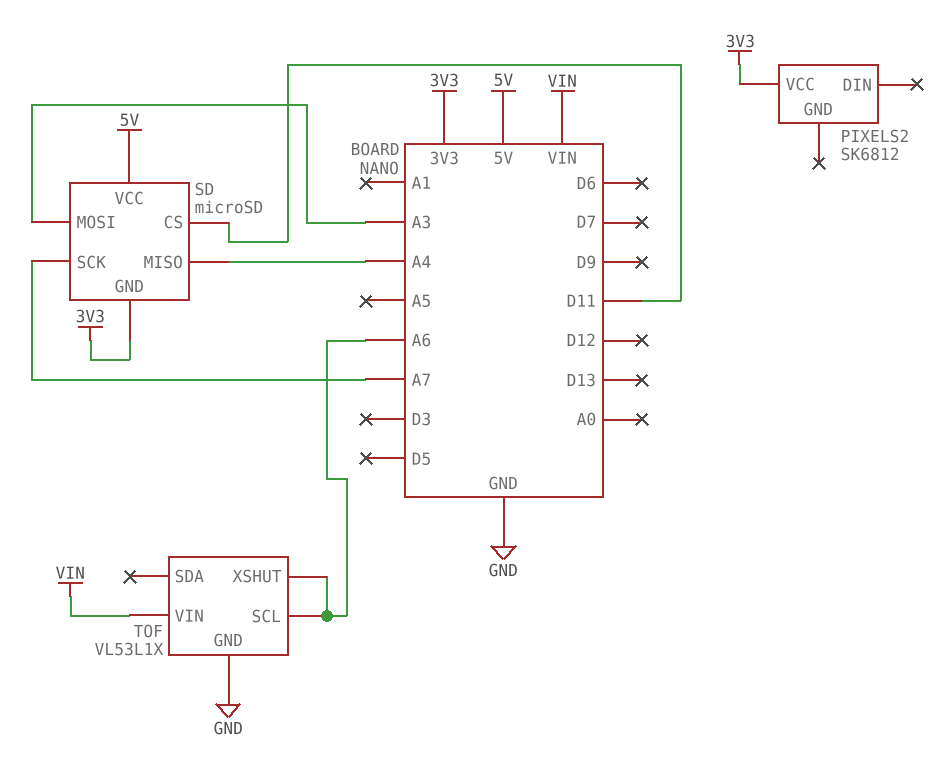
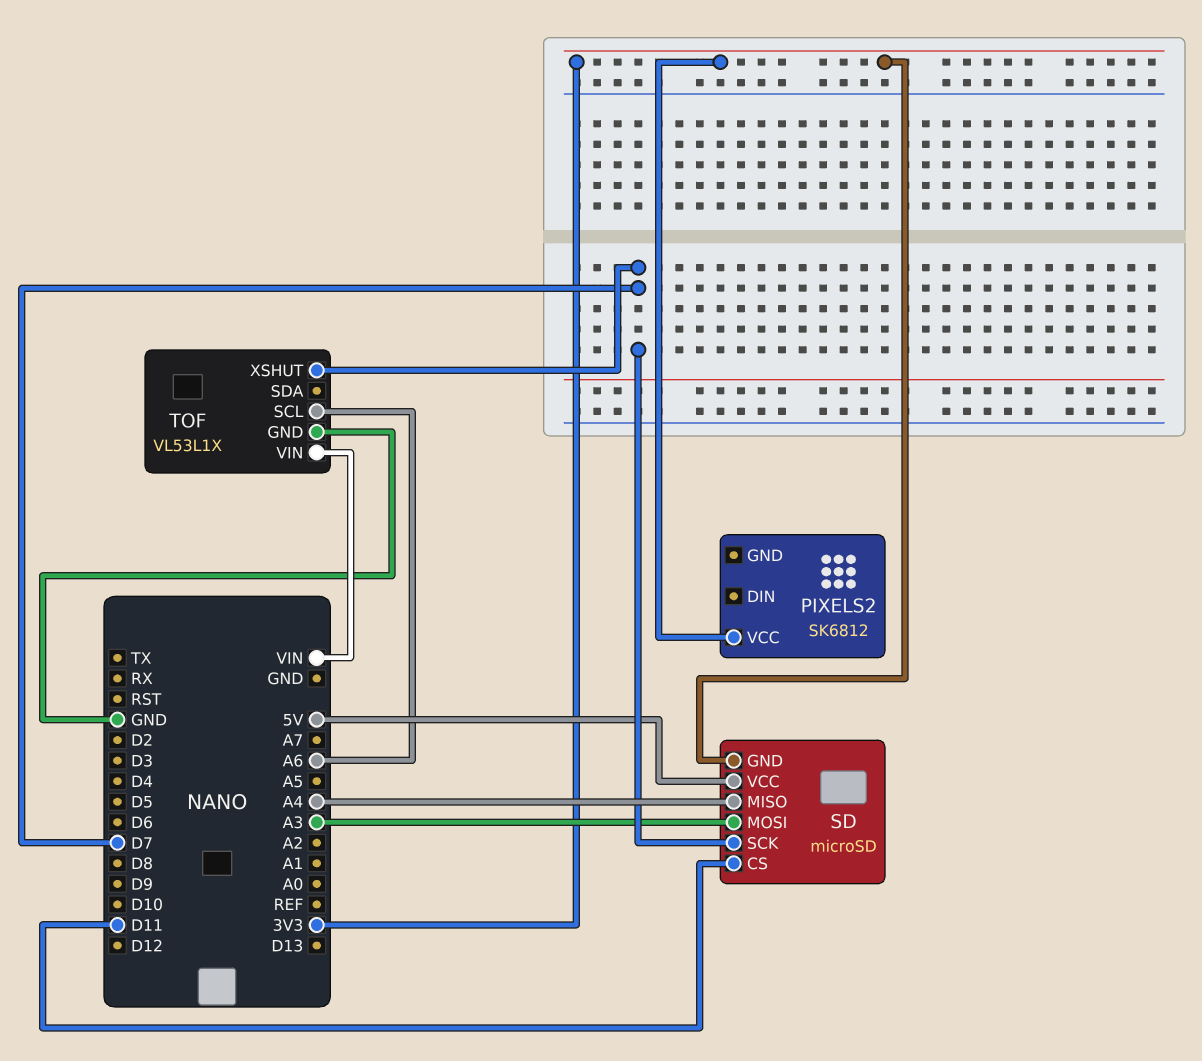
SD pin SCK: A7 -> D7
TOF pin XSHUT: A6 -> D7

